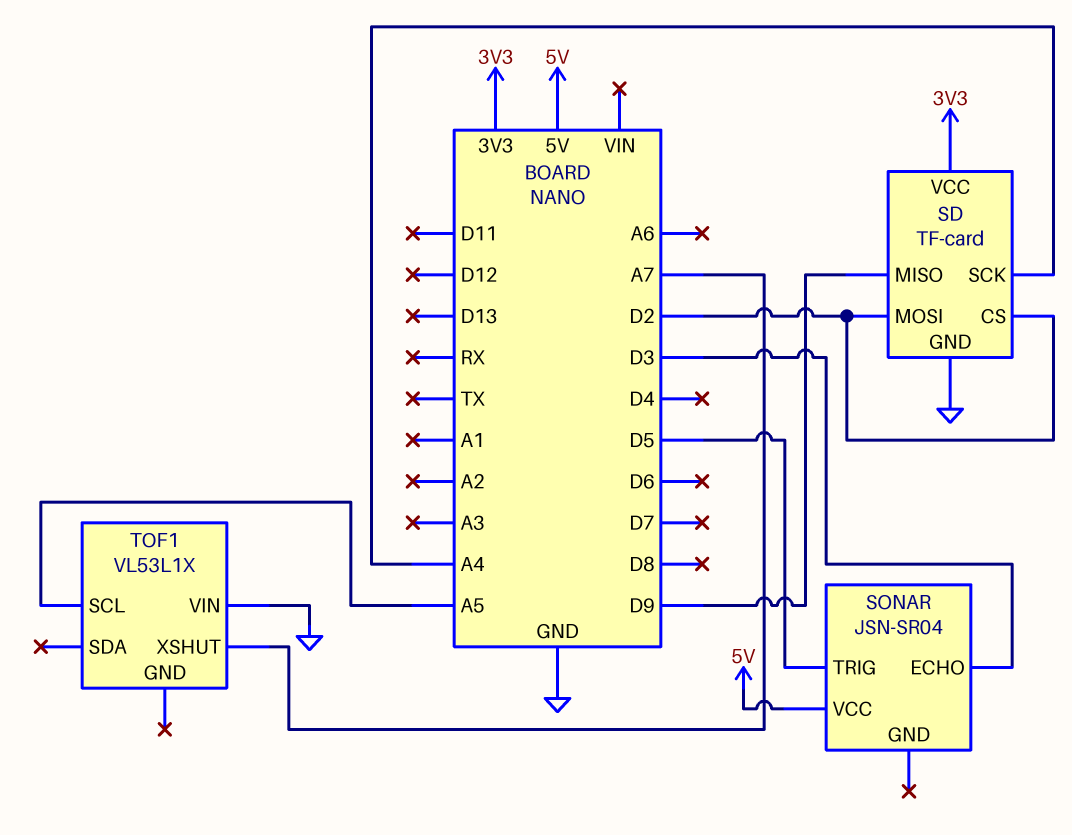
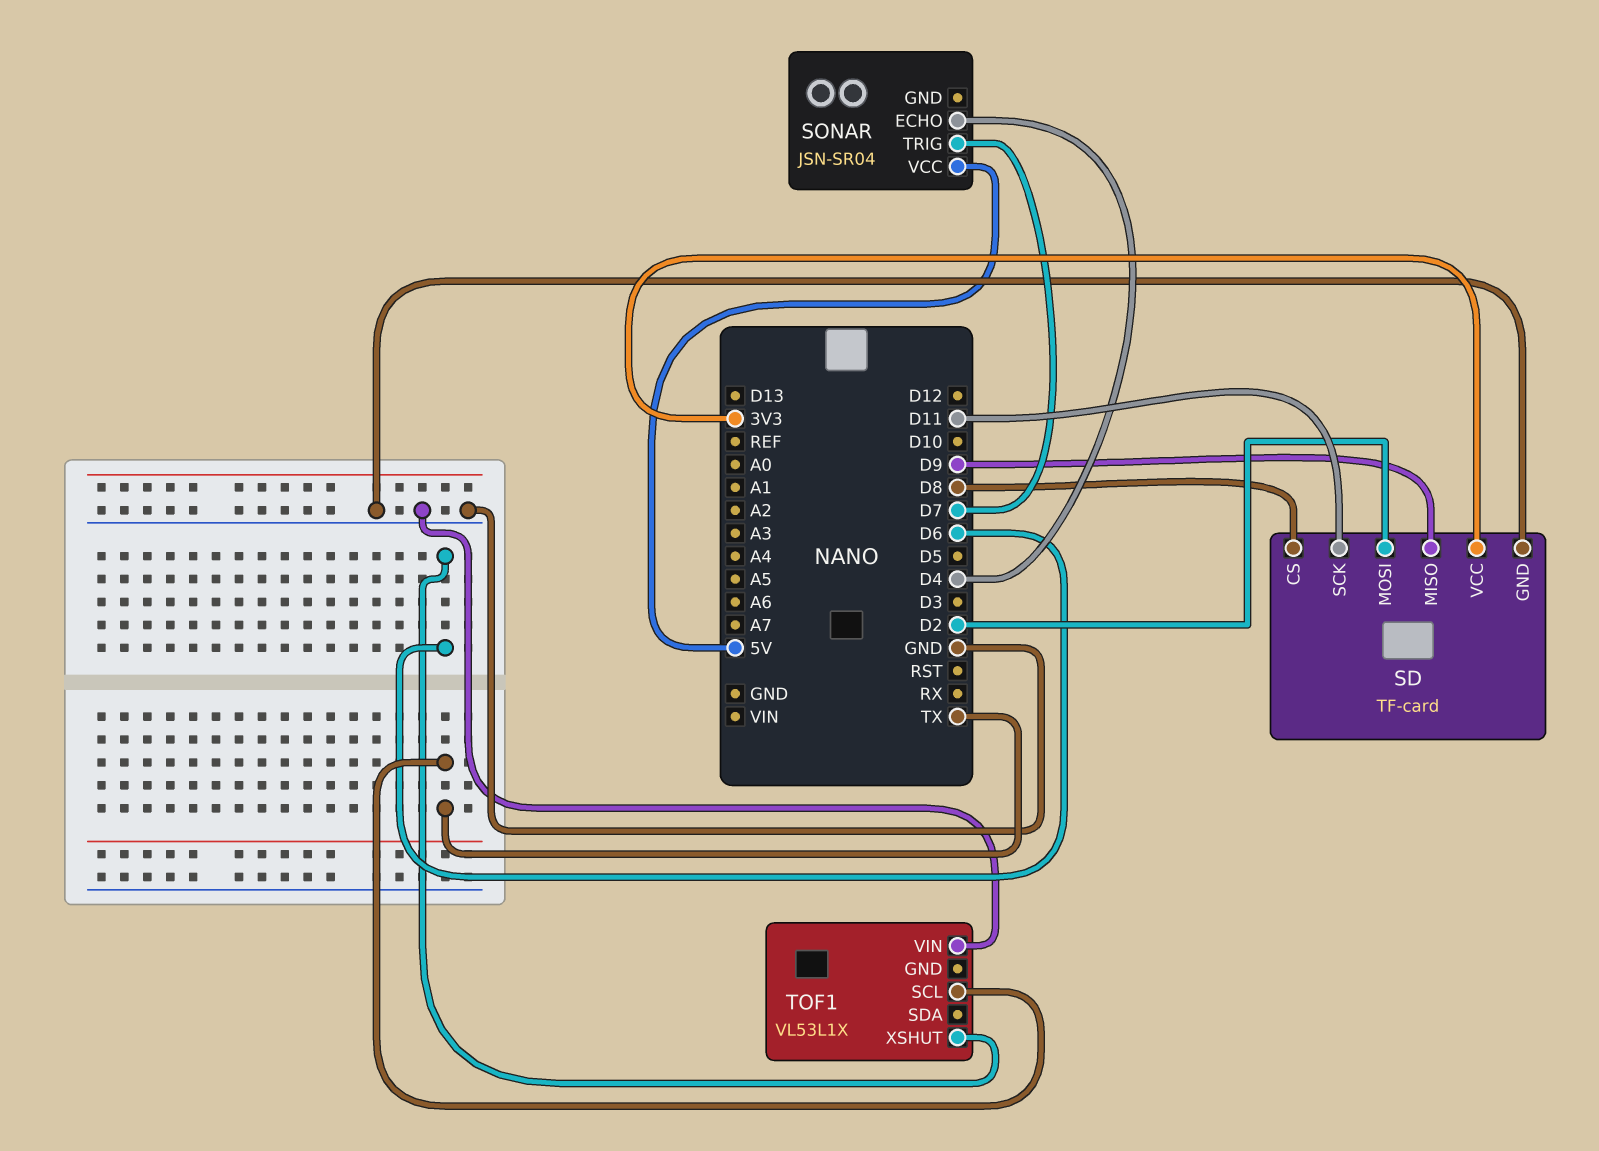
SD pin CS: D2 -> D8
SD pin SCK: A4 -> D11
SONAR pin ECHO: D3 -> D4
SONAR pin TRIG: D5 -> D7
TOF1 pin SCL: A5 -> TX
TOF1 pin XSHUT: A7 -> D6

